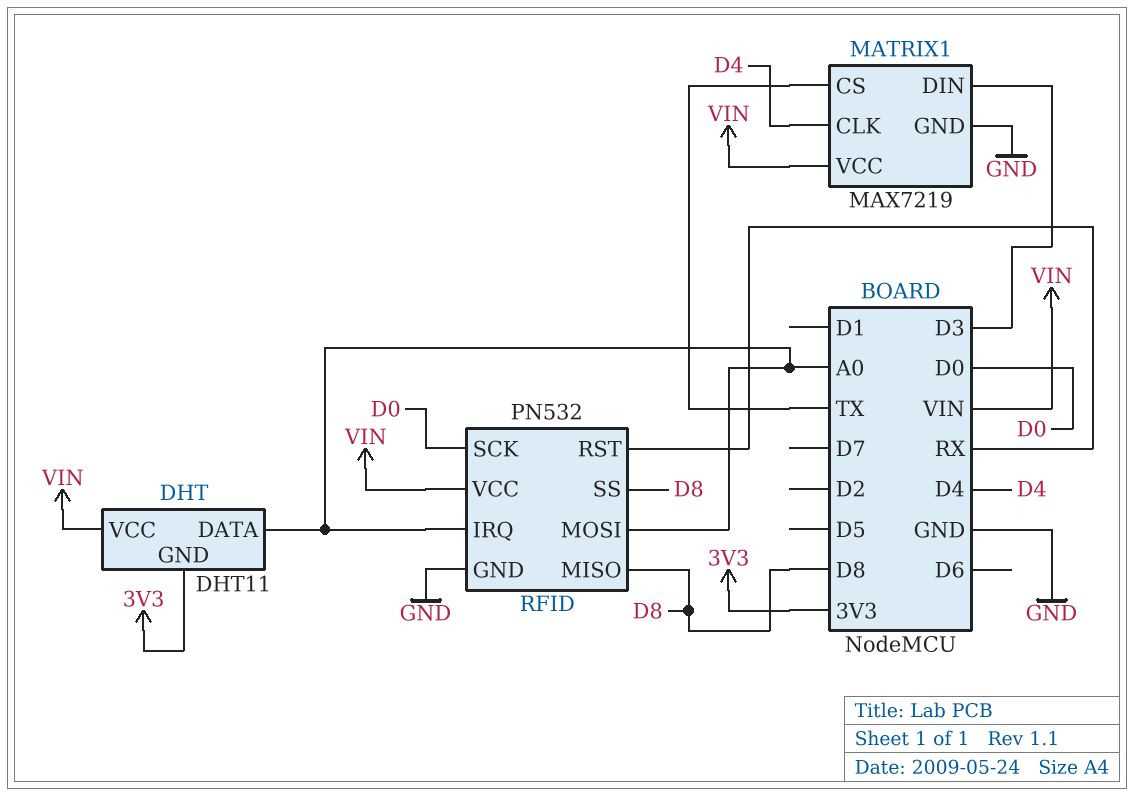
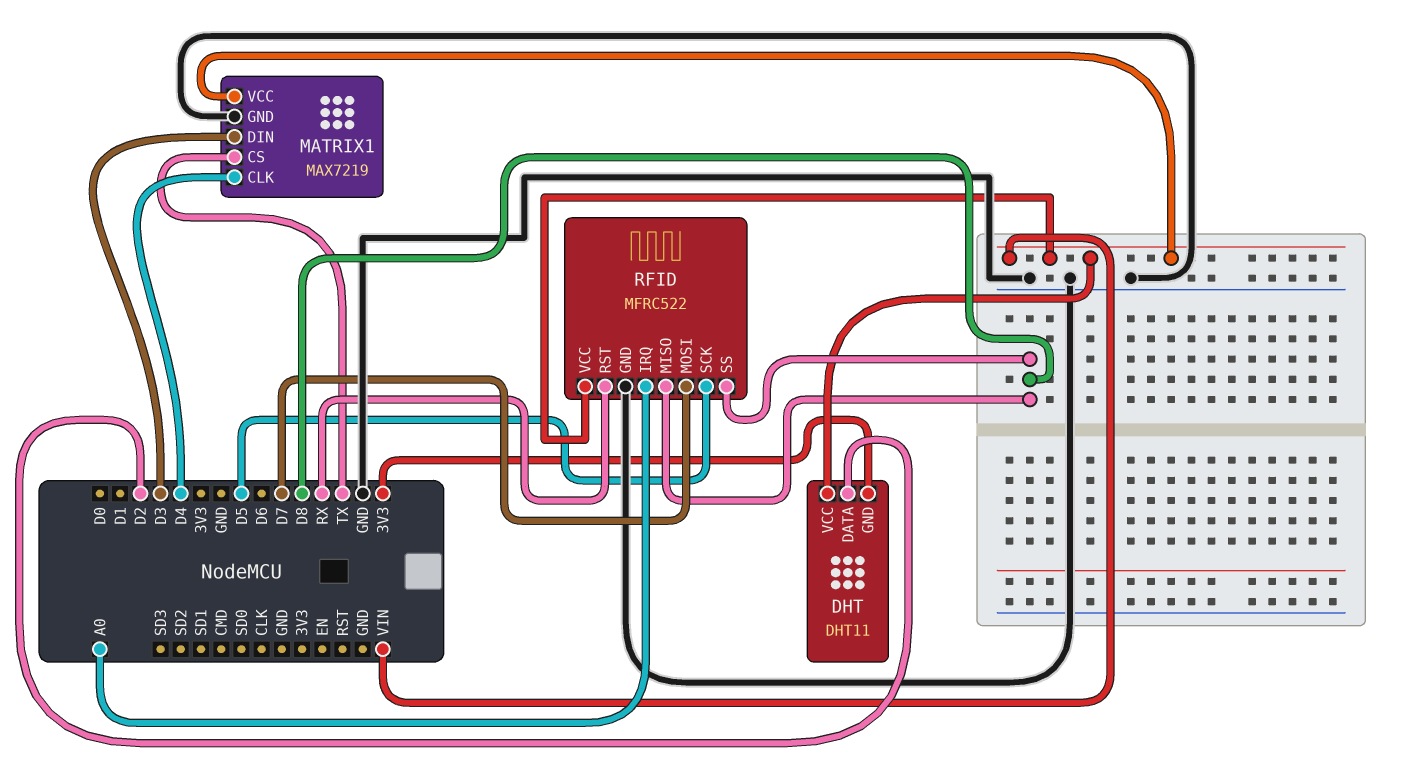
DHT pin DATA: A0 -> D2
RFID: PN532 -> MFRC522
RFID pin MOSI: A0 -> D7
RFID pin SCK: D0 -> D5

